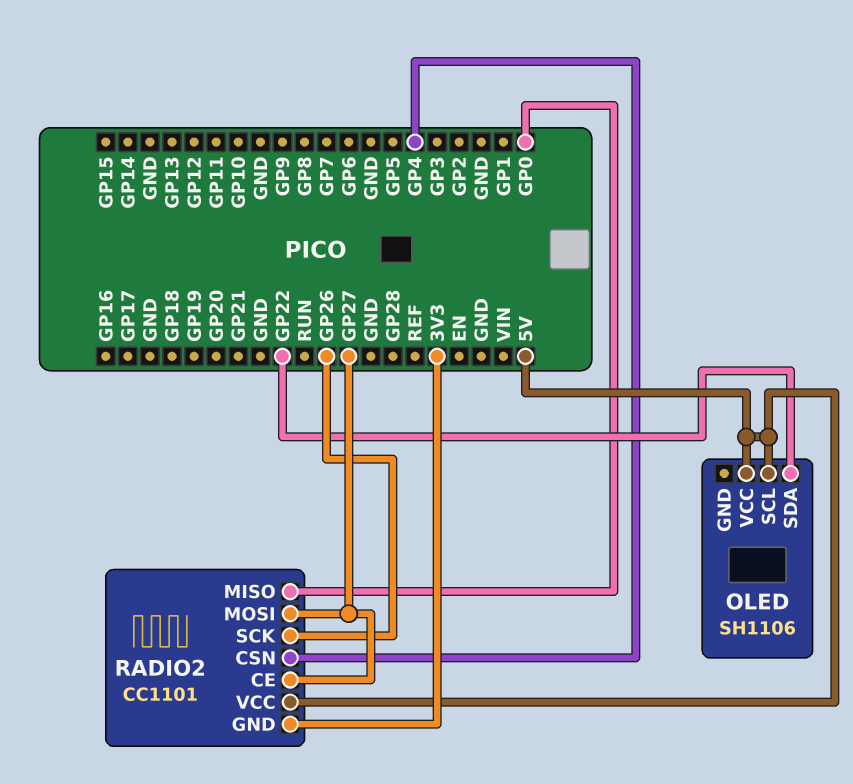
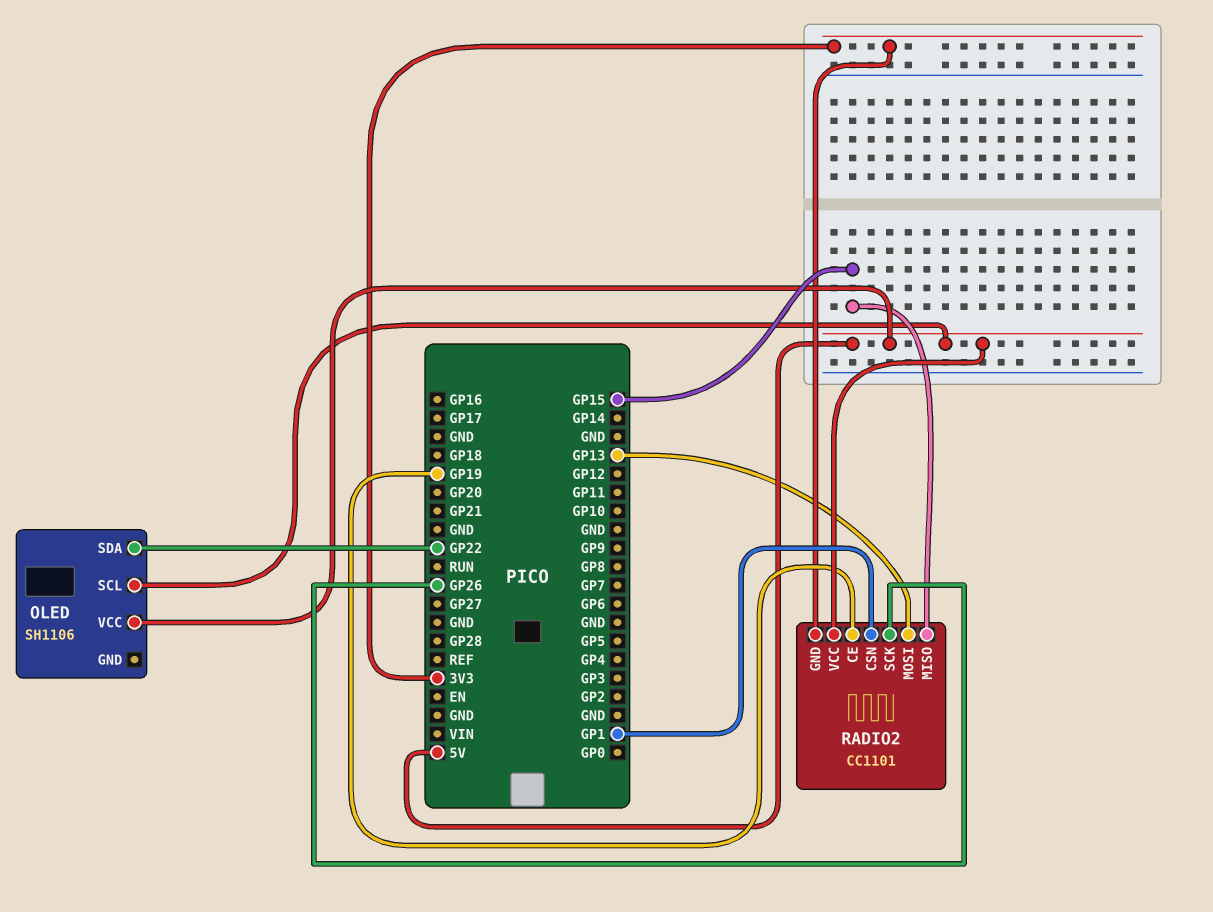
RADIO2 pin CE: GP27 -> GP19
RADIO2 pin CSN: GP4 -> GP1
RADIO2 pin MISO: GP0 -> GP15
RADIO2 pin MOSI: GP27 -> GP13

